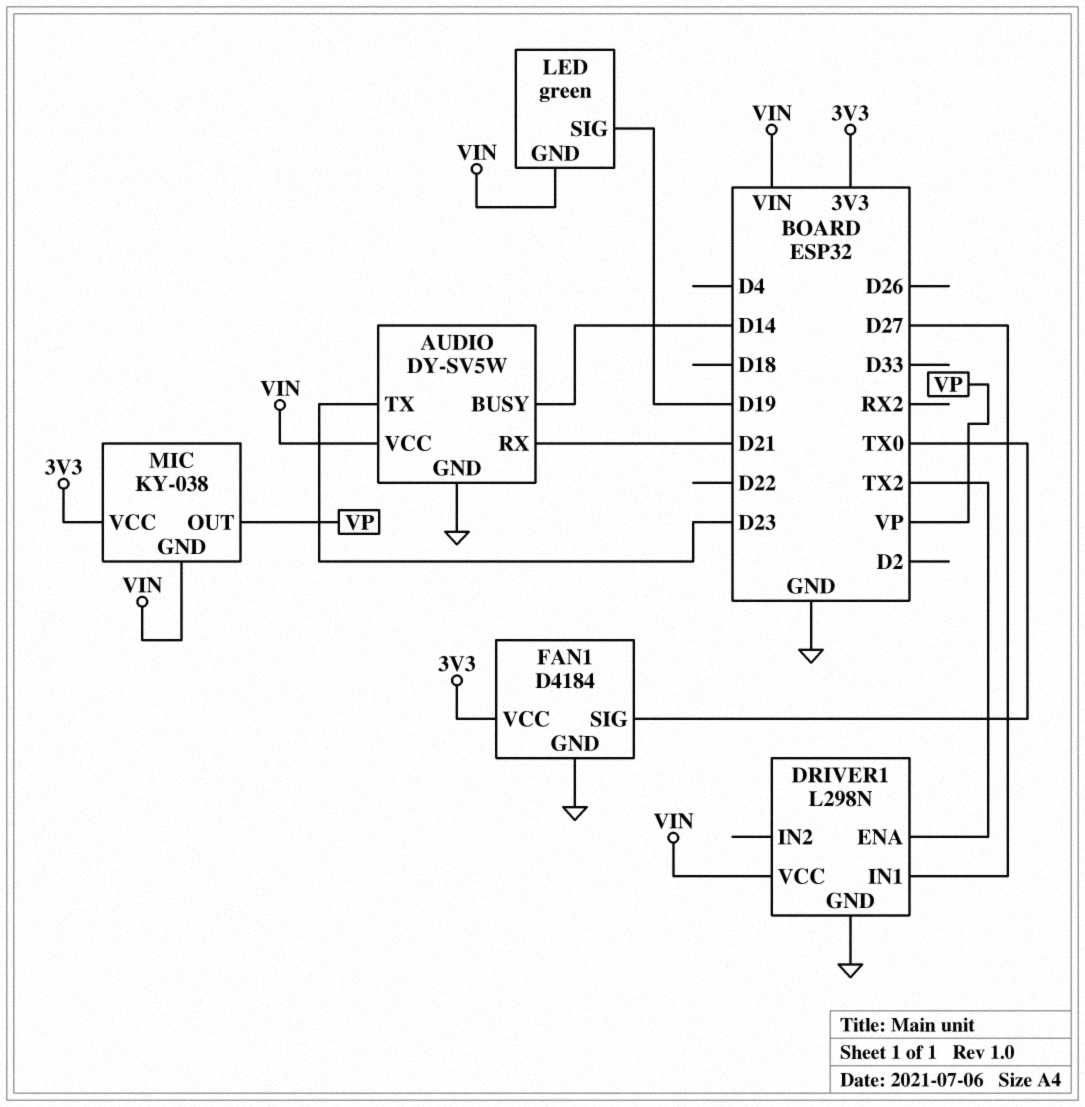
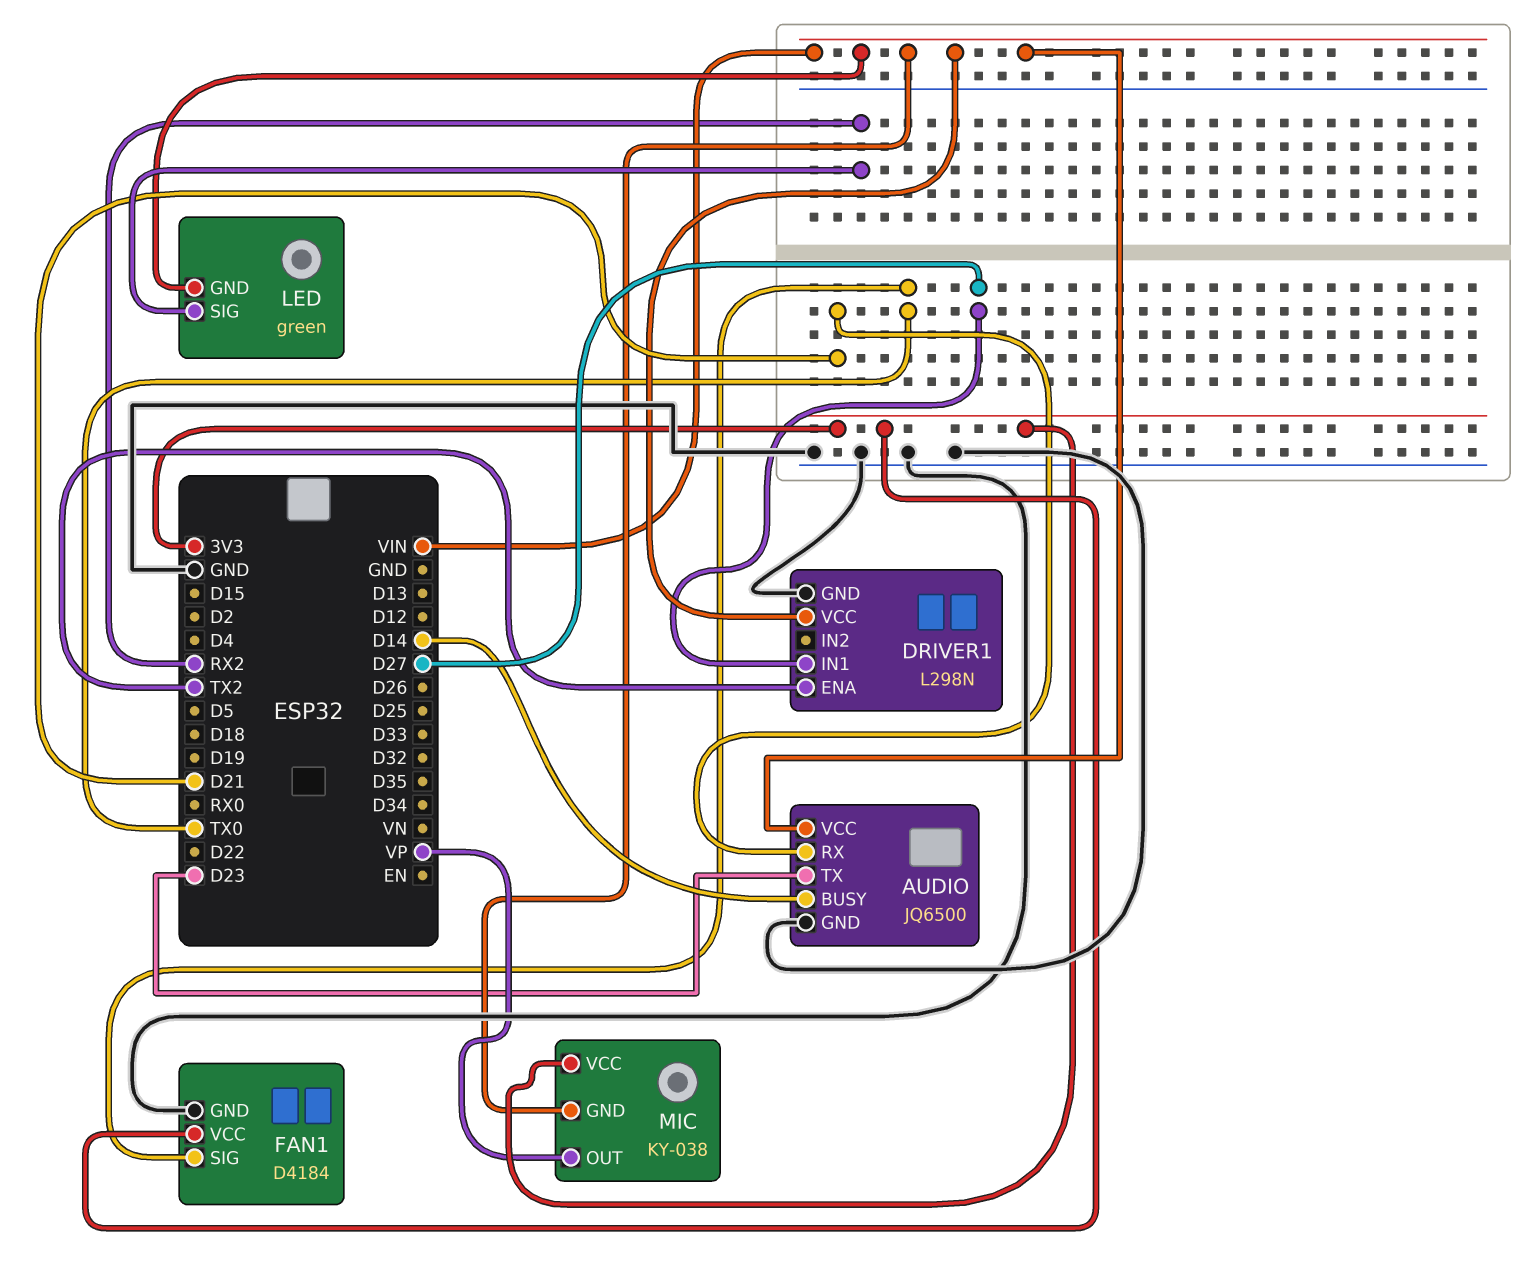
AUDIO: DY-SV5W -> JQ6500
LED pin SIG: D19 -> RX2

